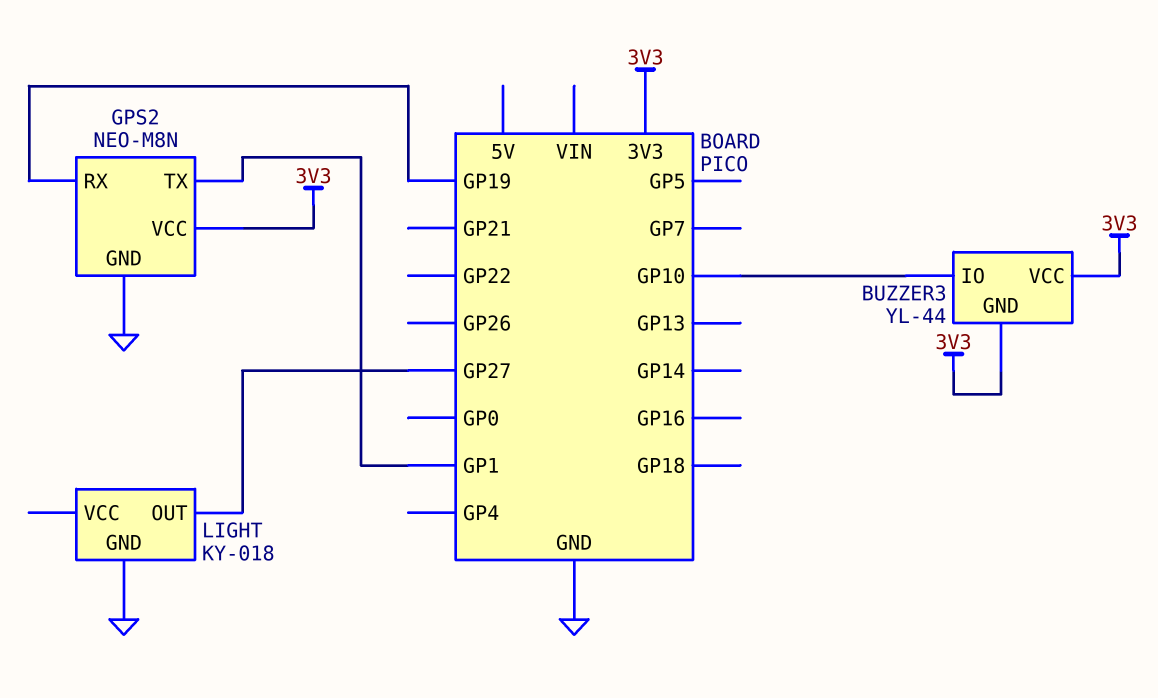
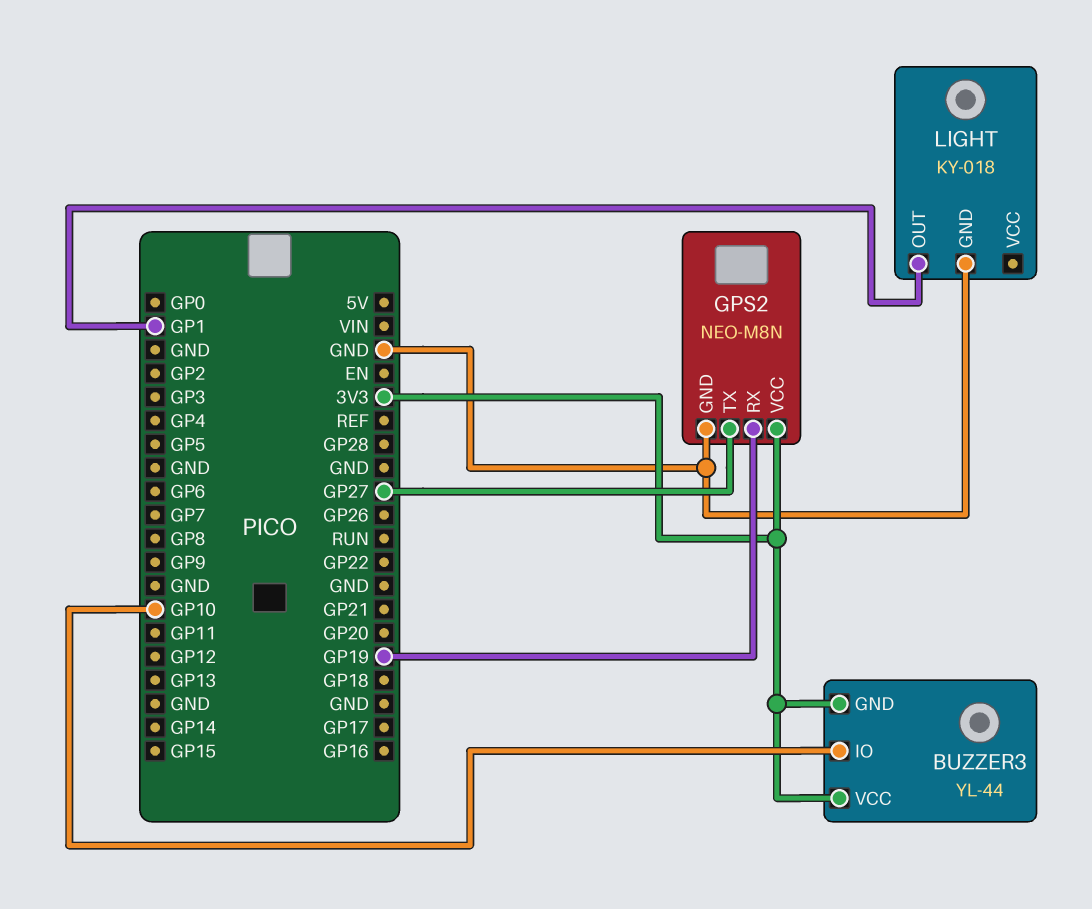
GPS2 pin TX: GP1 -> GP27
LIGHT pin OUT: GP27 -> GP1

